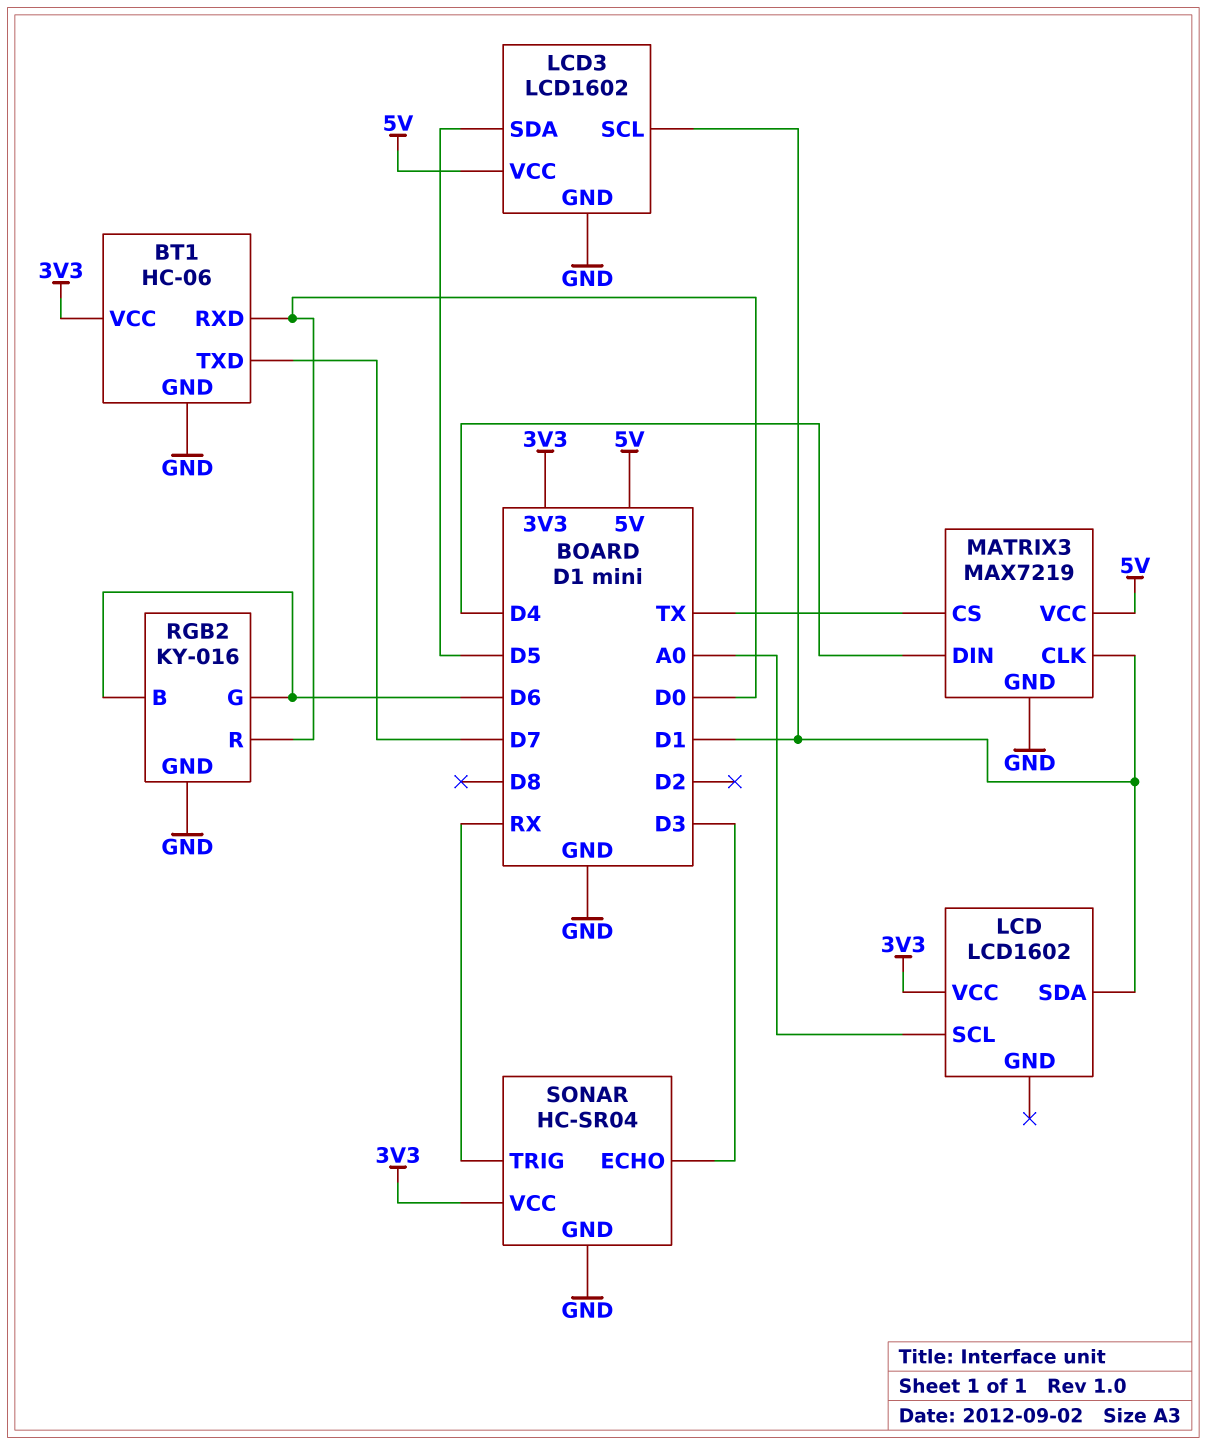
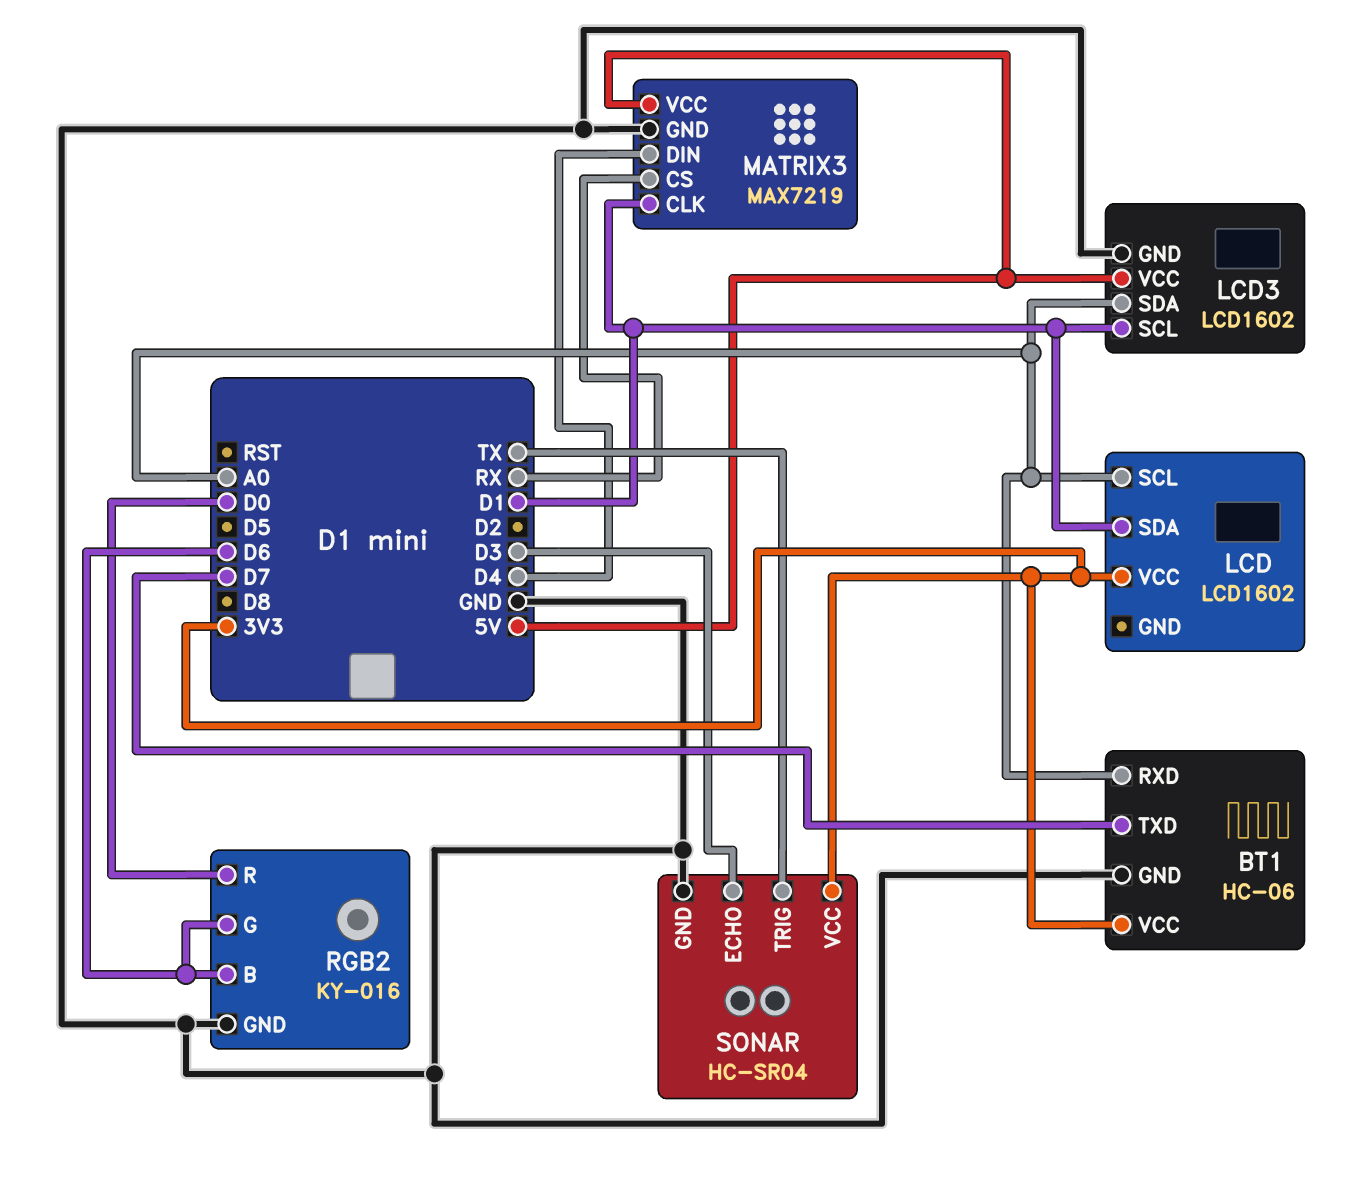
BT1 pin RXD: D0 -> A0
LCD3 pin SDA: D5 -> A0
MATRIX3 pin CS: TX -> RX
SONAR pin TRIG: RX -> TX

